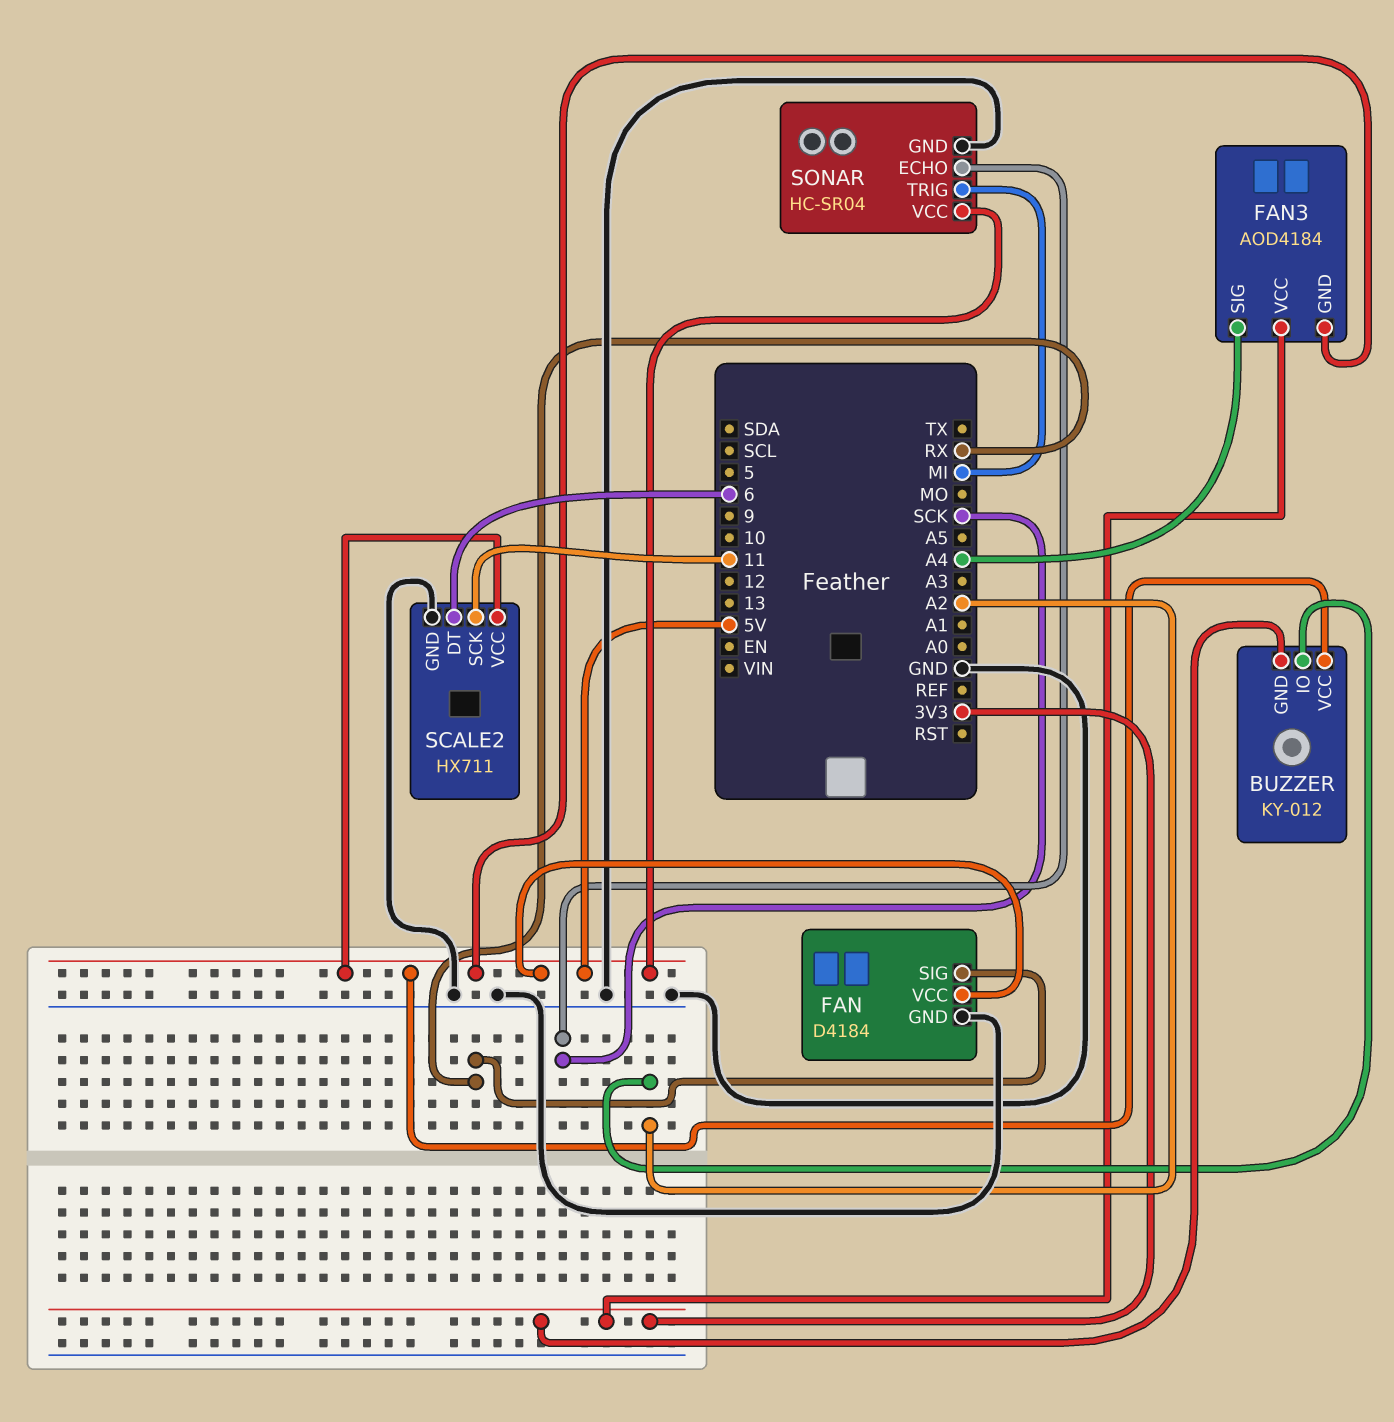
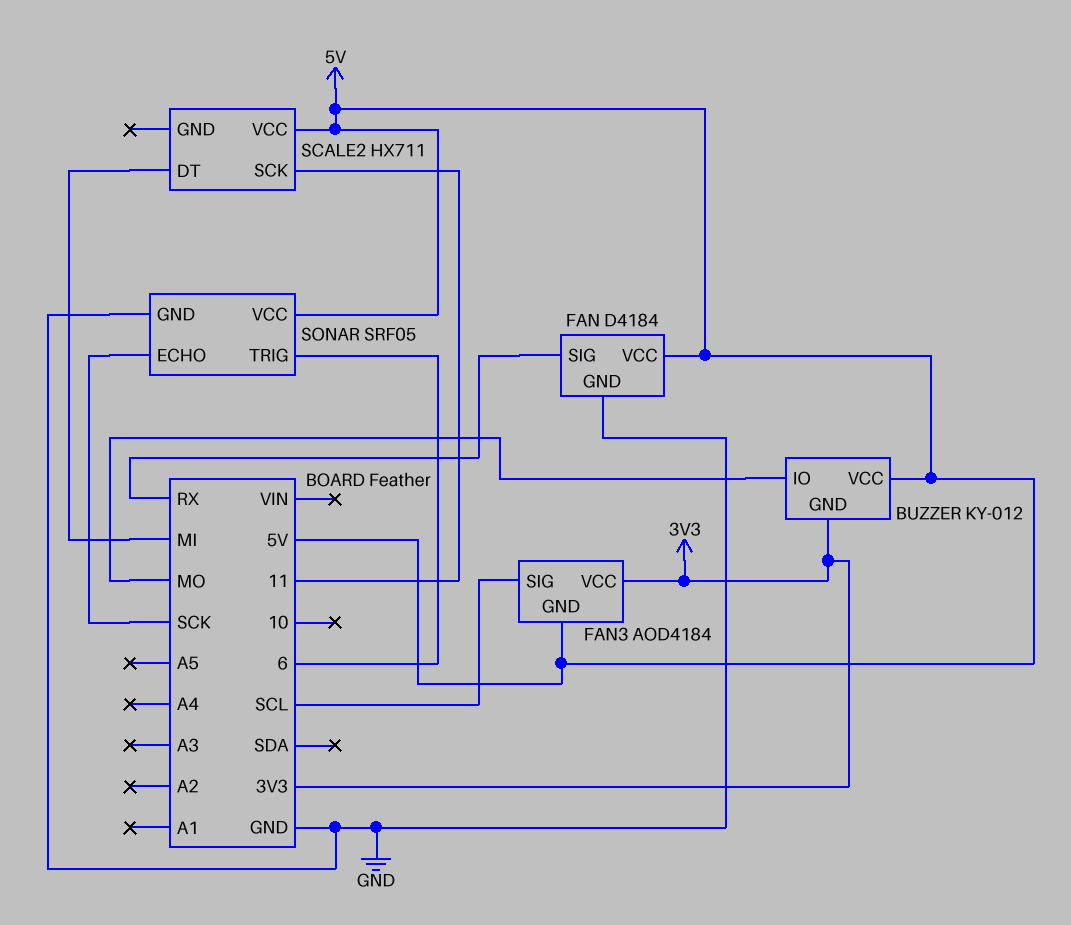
BUZZER pin IO: A2 -> MO
FAN3 pin SIG: A4 -> SCL
SCALE2 pin DT: 6 -> MI
SCALE2 pin GND: GND -> none
SONAR: HC-SR04 -> SRF05
SONAR pin TRIG: MI -> 6

